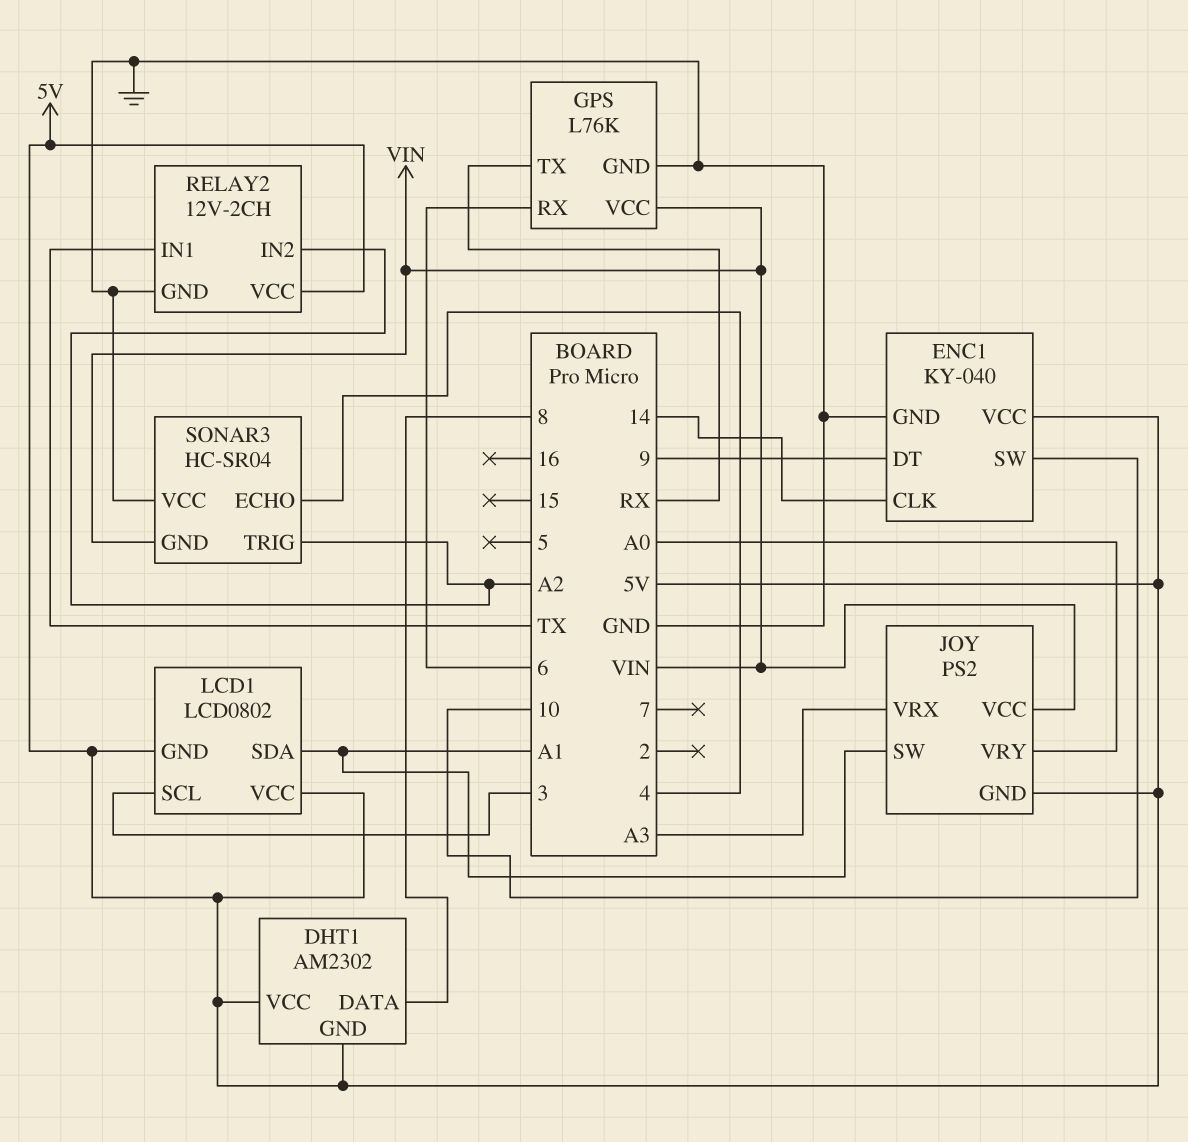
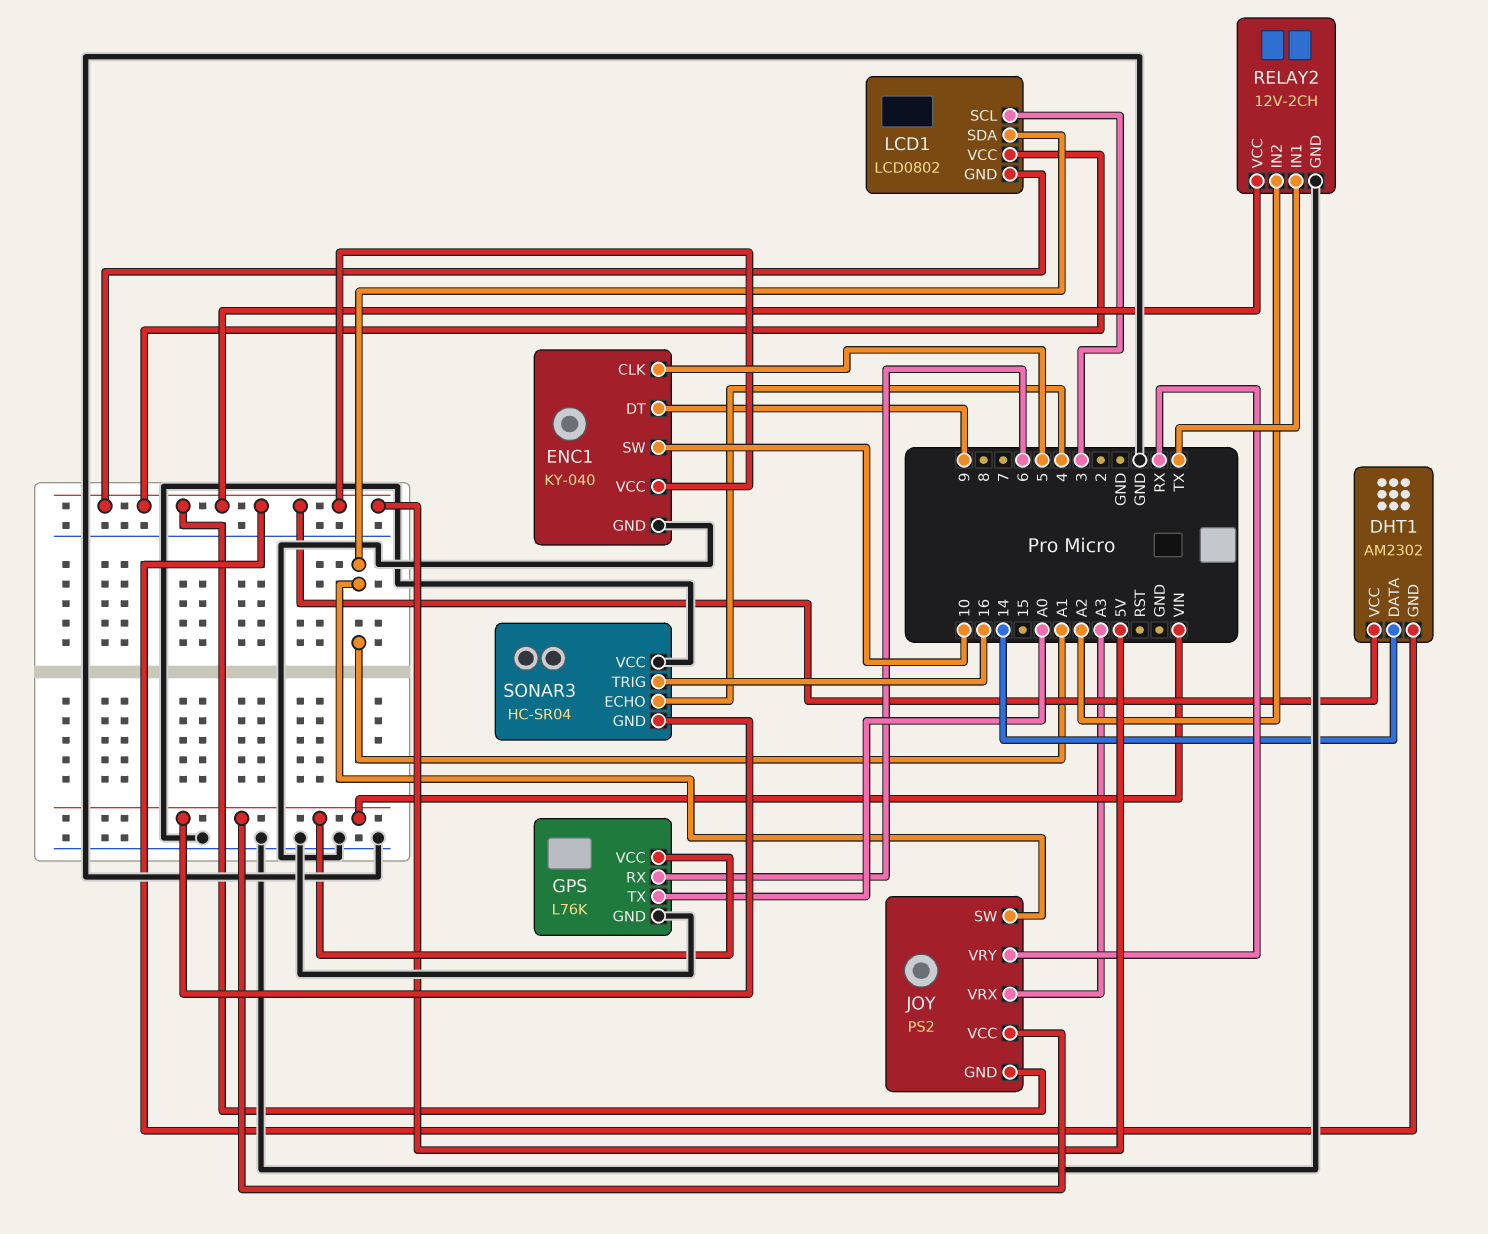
DHT1 pin DATA: 8 -> 14
ENC1 pin CLK: 14 -> 5
GPS pin TX: RX -> A0
JOY pin VRY: A0 -> RX
SONAR3 pin TRIG: A2 -> 16

